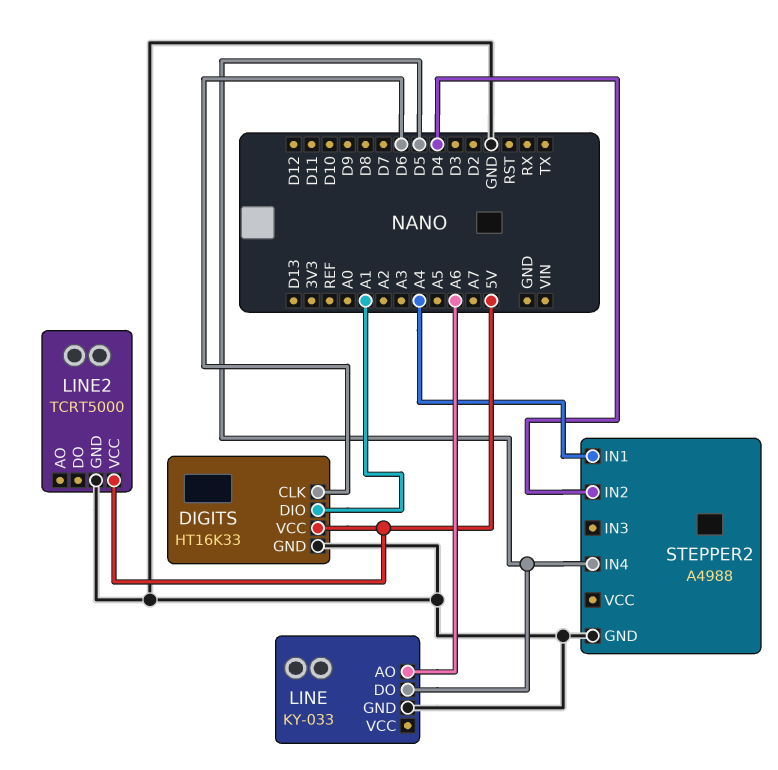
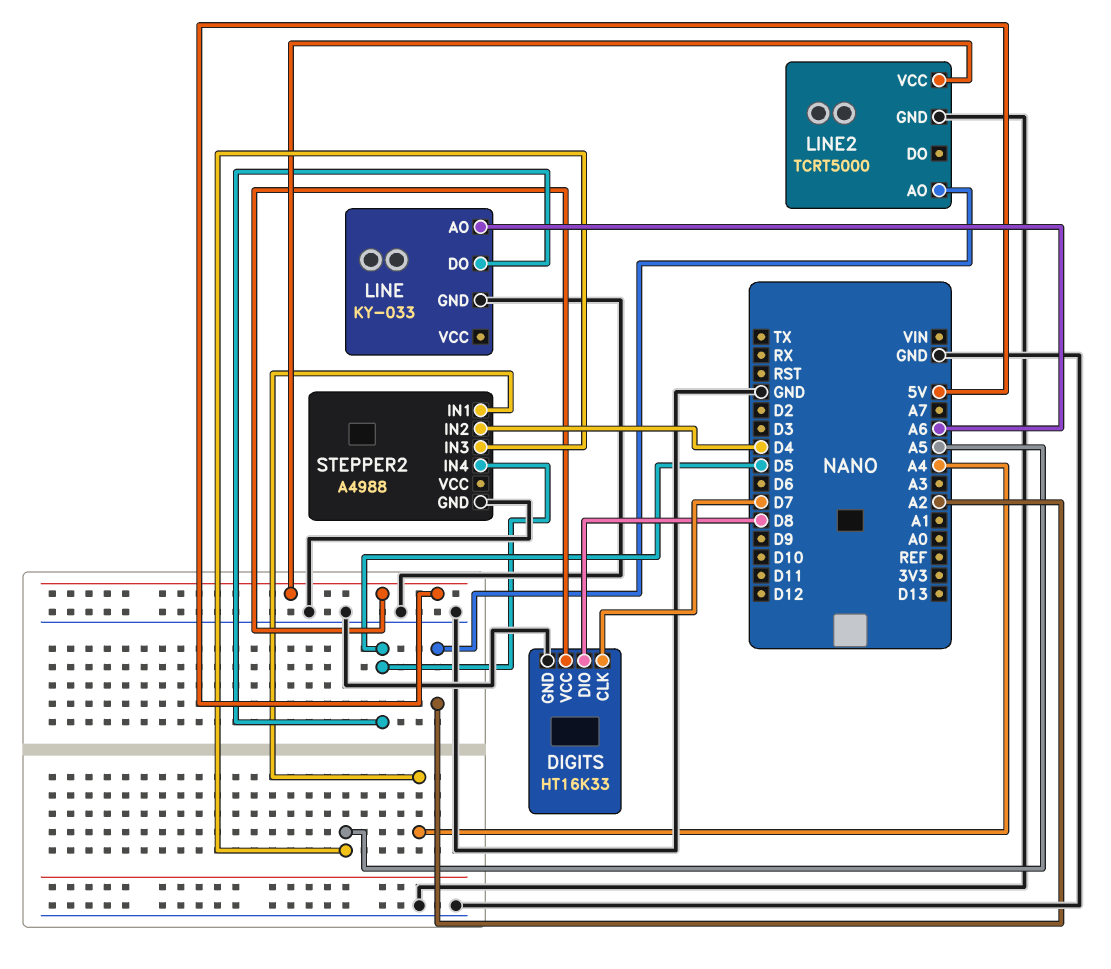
DIGITS pin CLK: D6 -> D7
DIGITS pin DIO: A1 -> D8
LINE2 pin AO: none -> A2
STEPPER2 pin IN3: none -> A5

